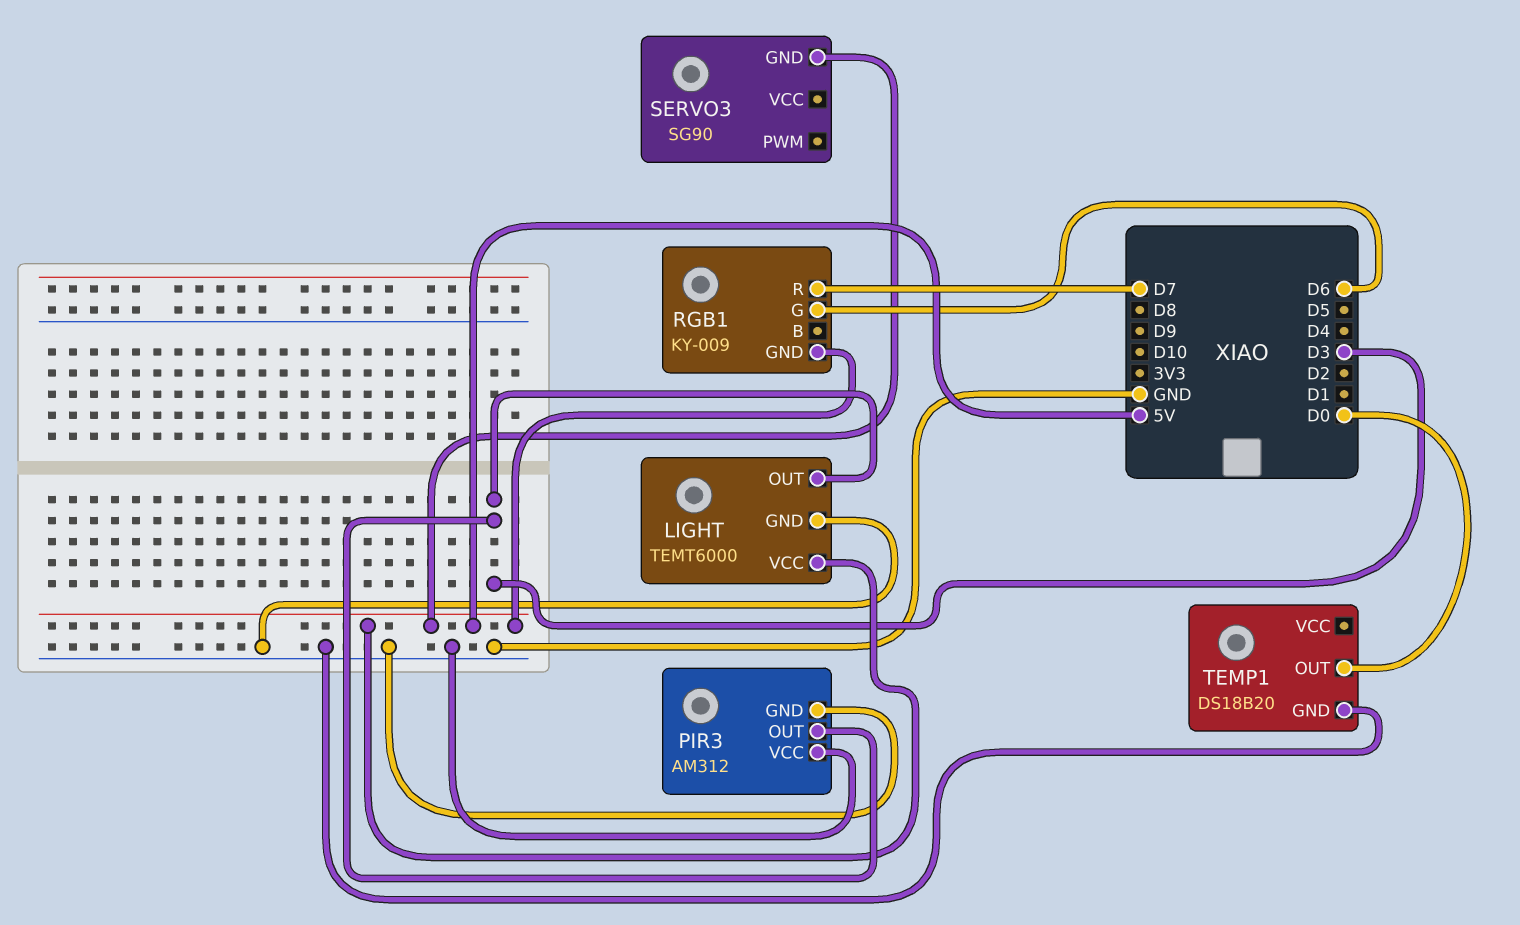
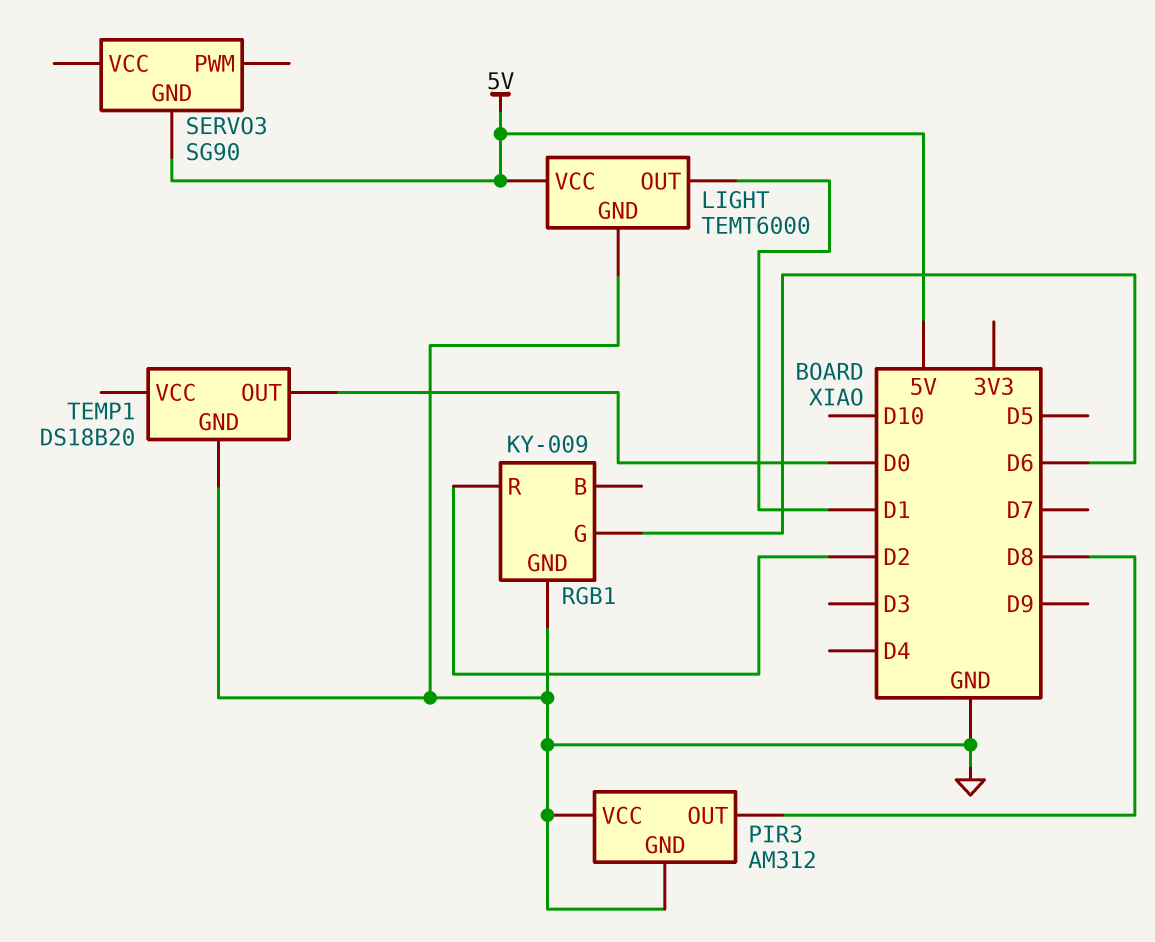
LIGHT pin OUT: D3 -> D1
PIR3 pin OUT: D3 -> D8
RGB1 pin GND: 5V -> GND
RGB1 pin R: D7 -> D2

